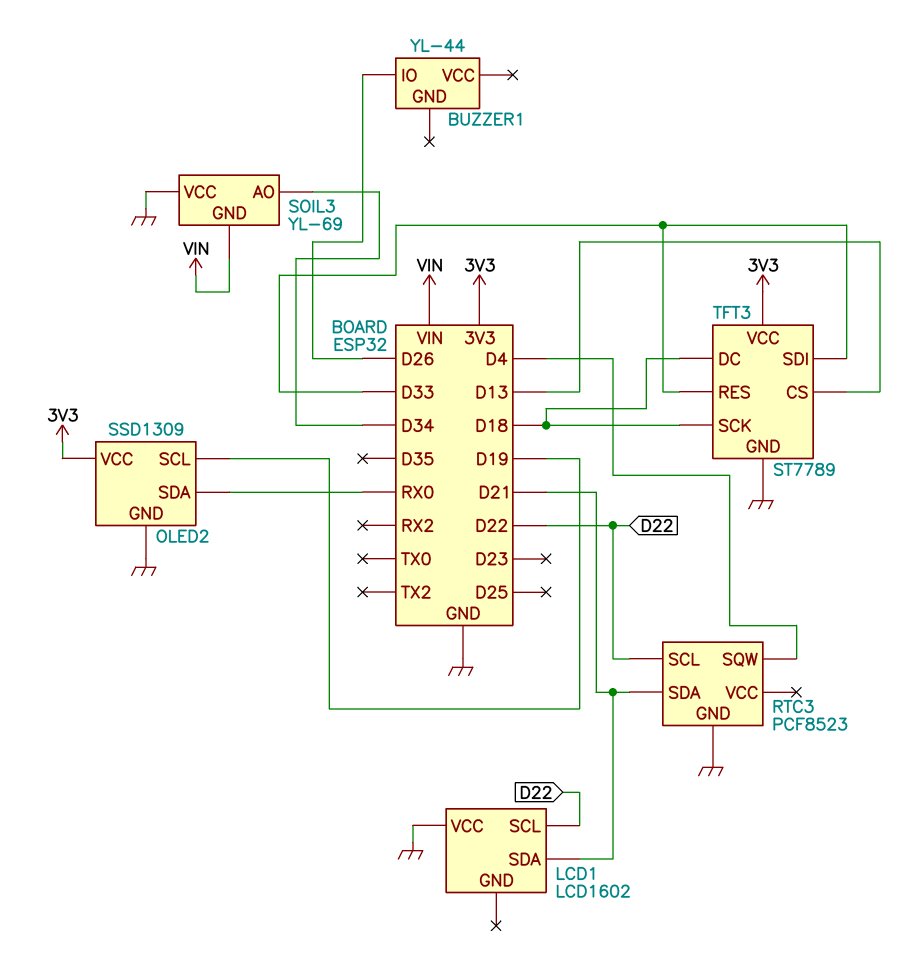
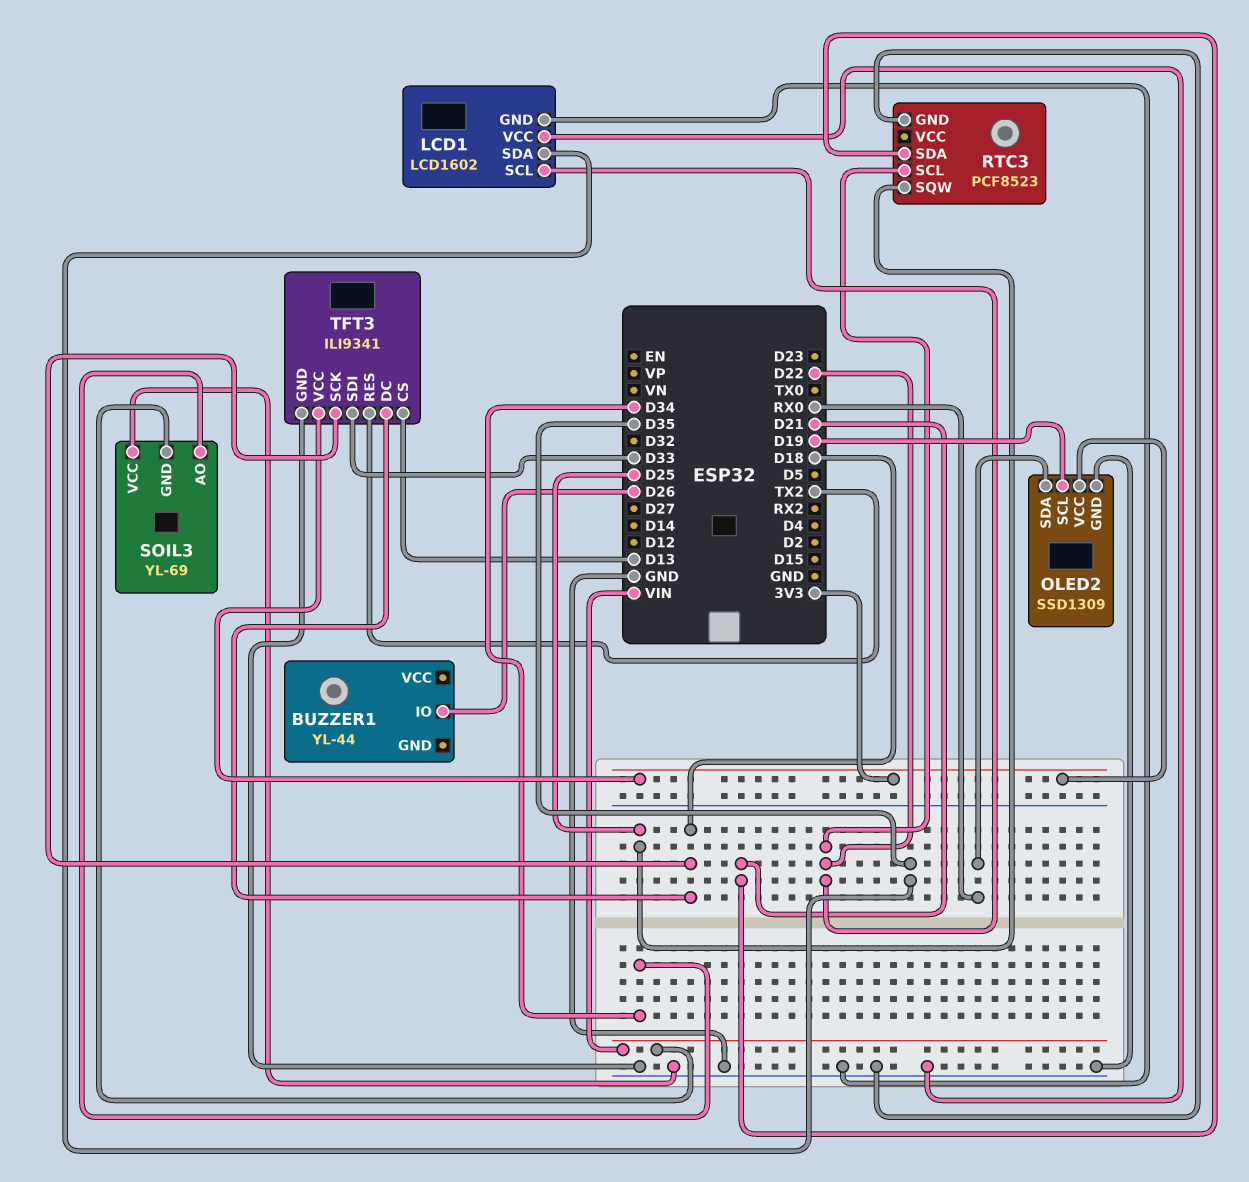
LCD1 pin GND: none -> GND
LCD1 pin SDA: D21 -> D35
RTC3 pin SQW: D4 -> D25
TFT3: ST7789 -> ILI9341
TFT3 pin RES: D33 -> TX2

